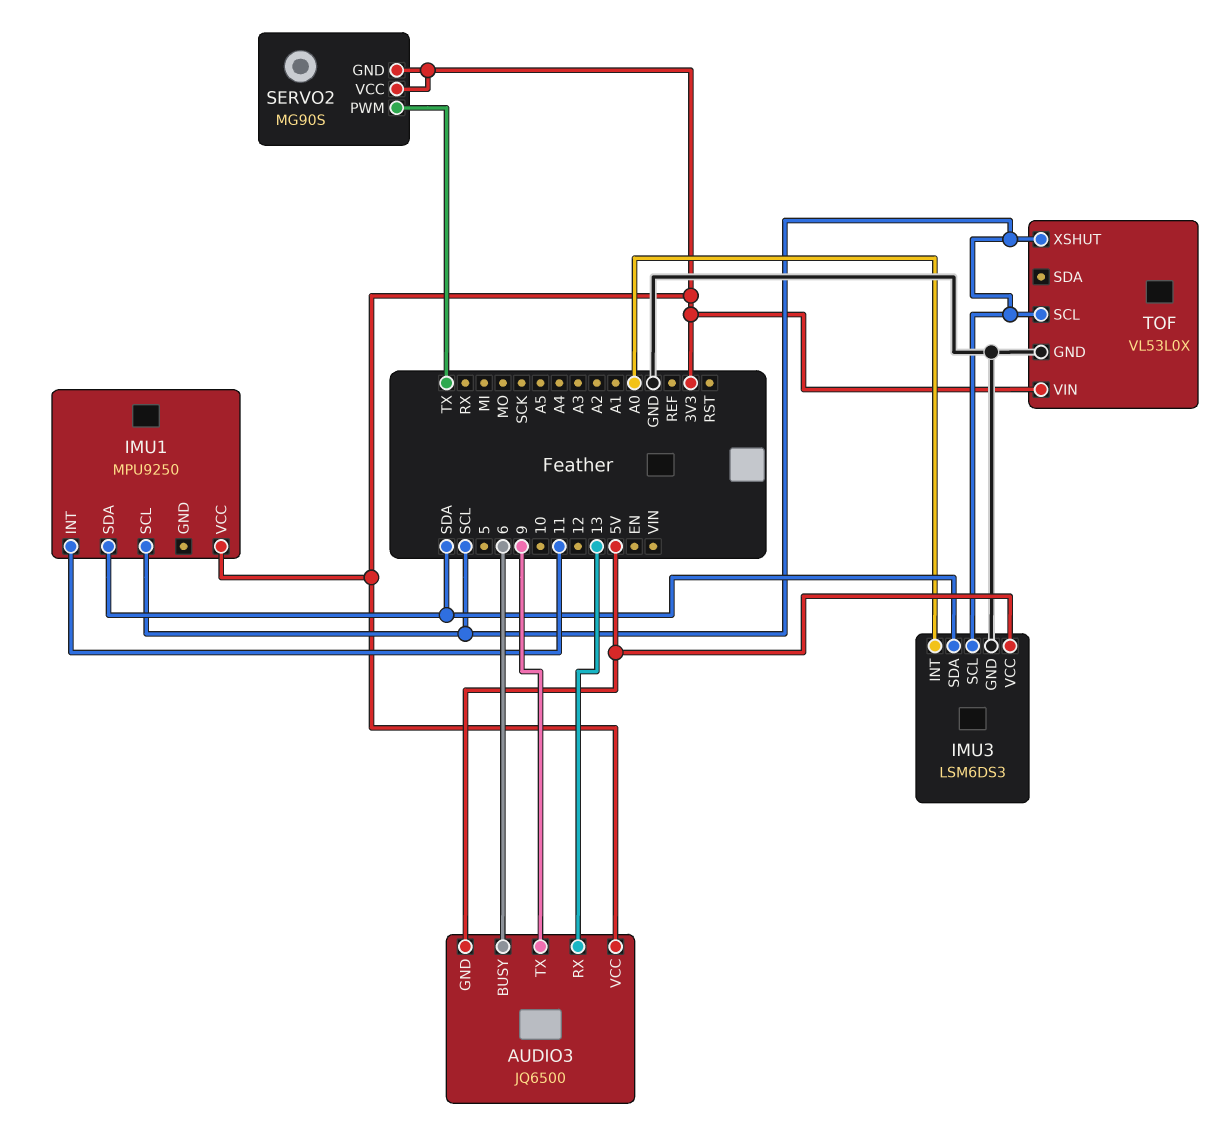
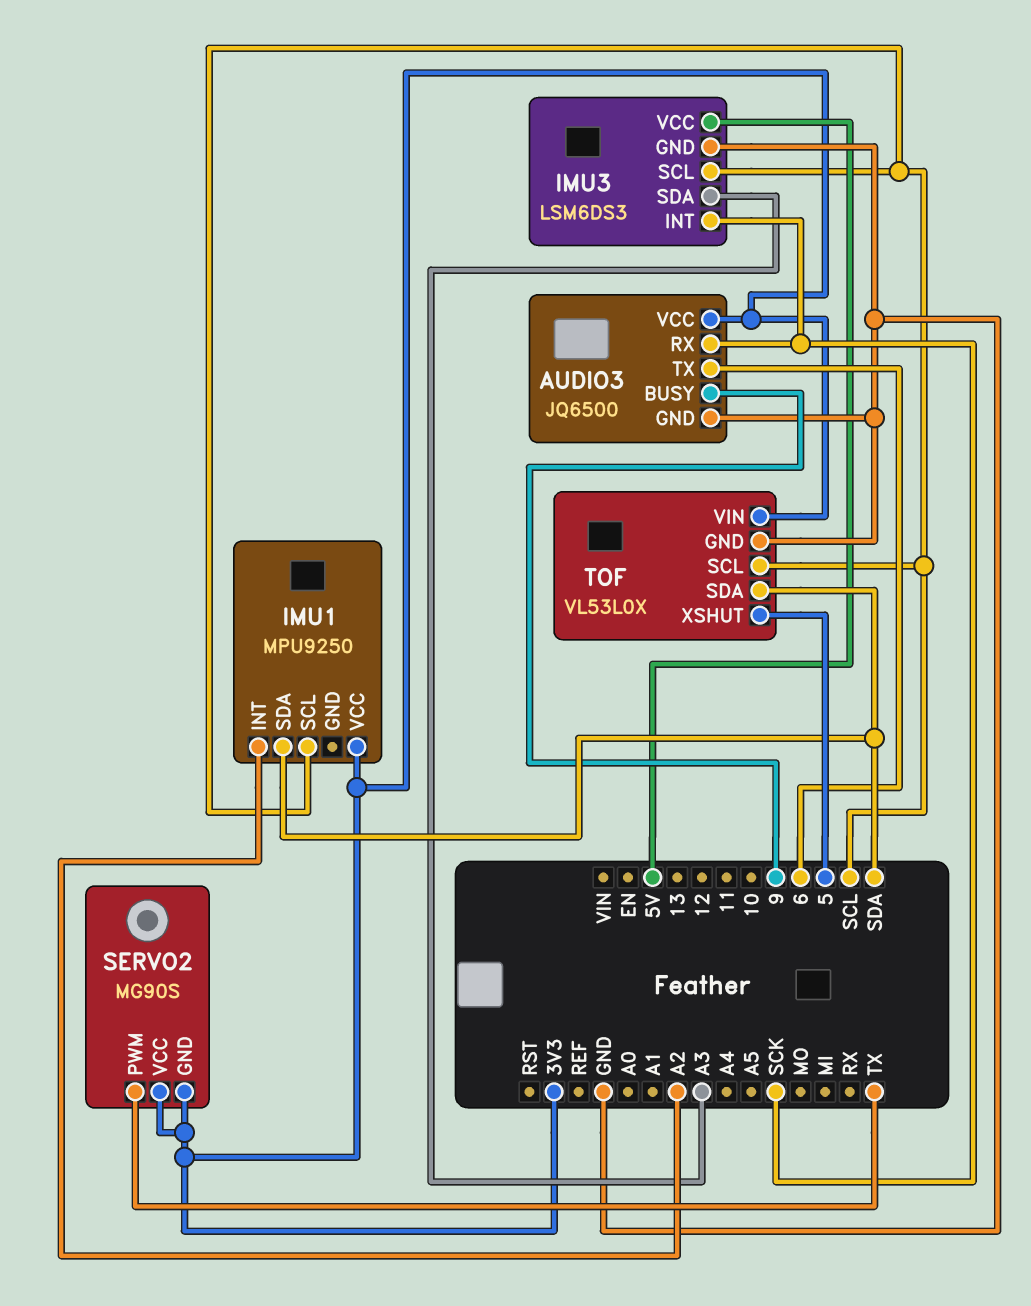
AUDIO3 pin BUSY: 6 -> 9
AUDIO3 pin GND: 5V -> GND
AUDIO3 pin RX: 13 -> SCK
AUDIO3 pin TX: 9 -> 6
IMU1 pin INT: 11 -> A2
IMU3 pin INT: A0 -> SCK
IMU3 pin SDA: SDA -> A3
TOF pin SDA: none -> SDA
TOF pin XSHUT: SCL -> 5

